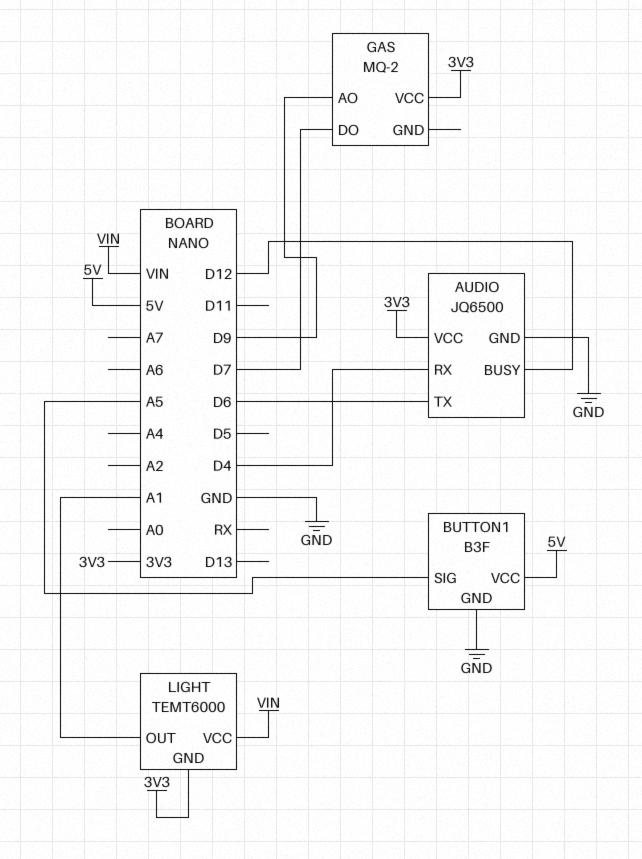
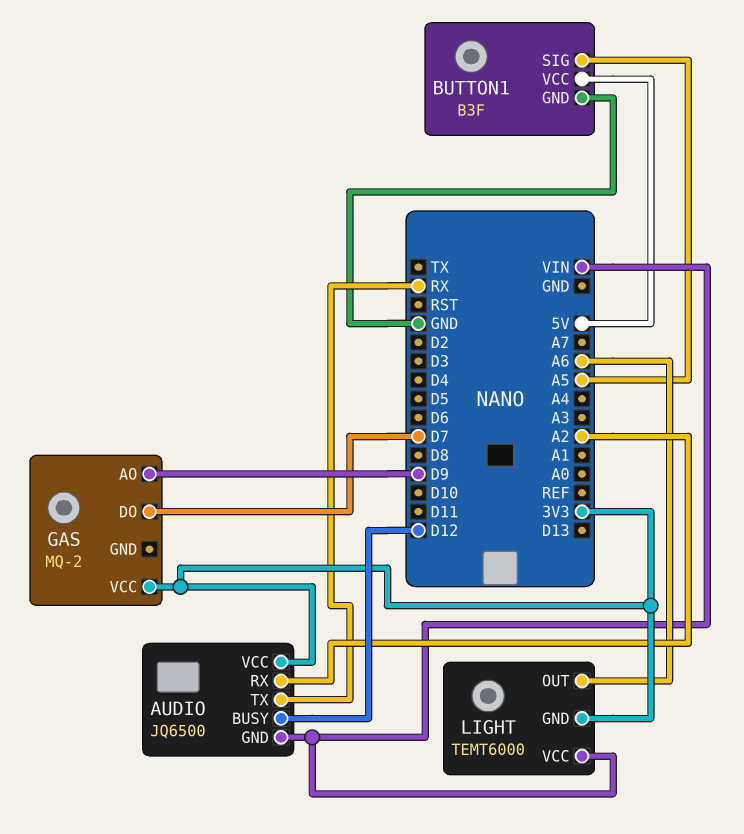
AUDIO pin GND: GND -> VIN
AUDIO pin RX: D4 -> A2
AUDIO pin TX: D6 -> RX
LIGHT pin OUT: A1 -> A6

